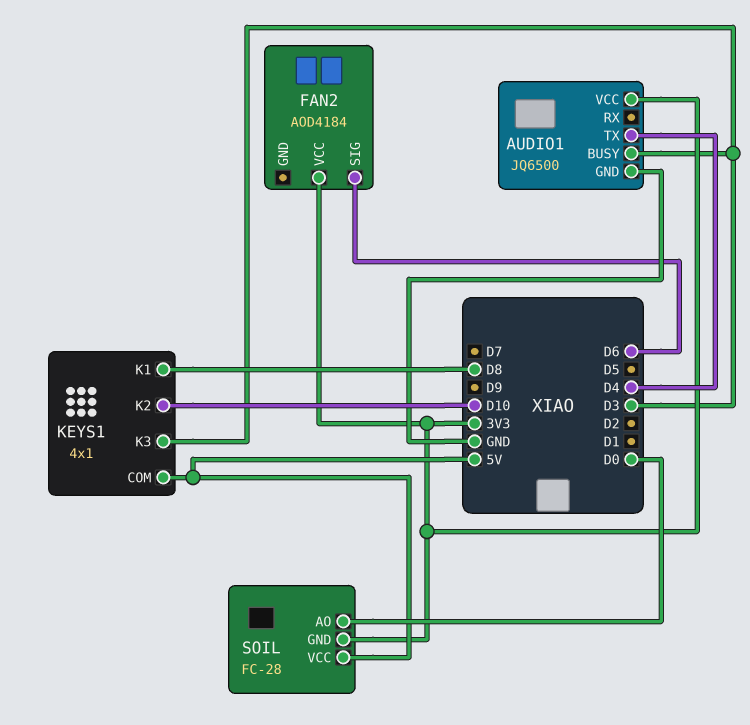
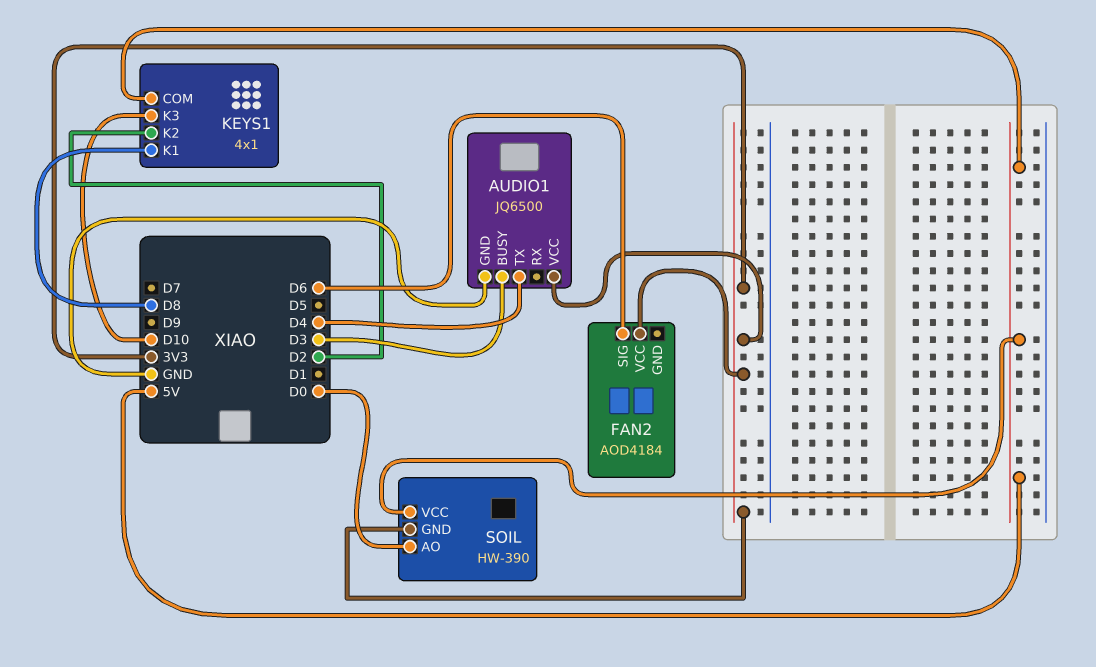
KEYS1 pin K2: D10 -> D2
KEYS1 pin K3: D3 -> D10
SOIL: FC-28 -> HW-390

